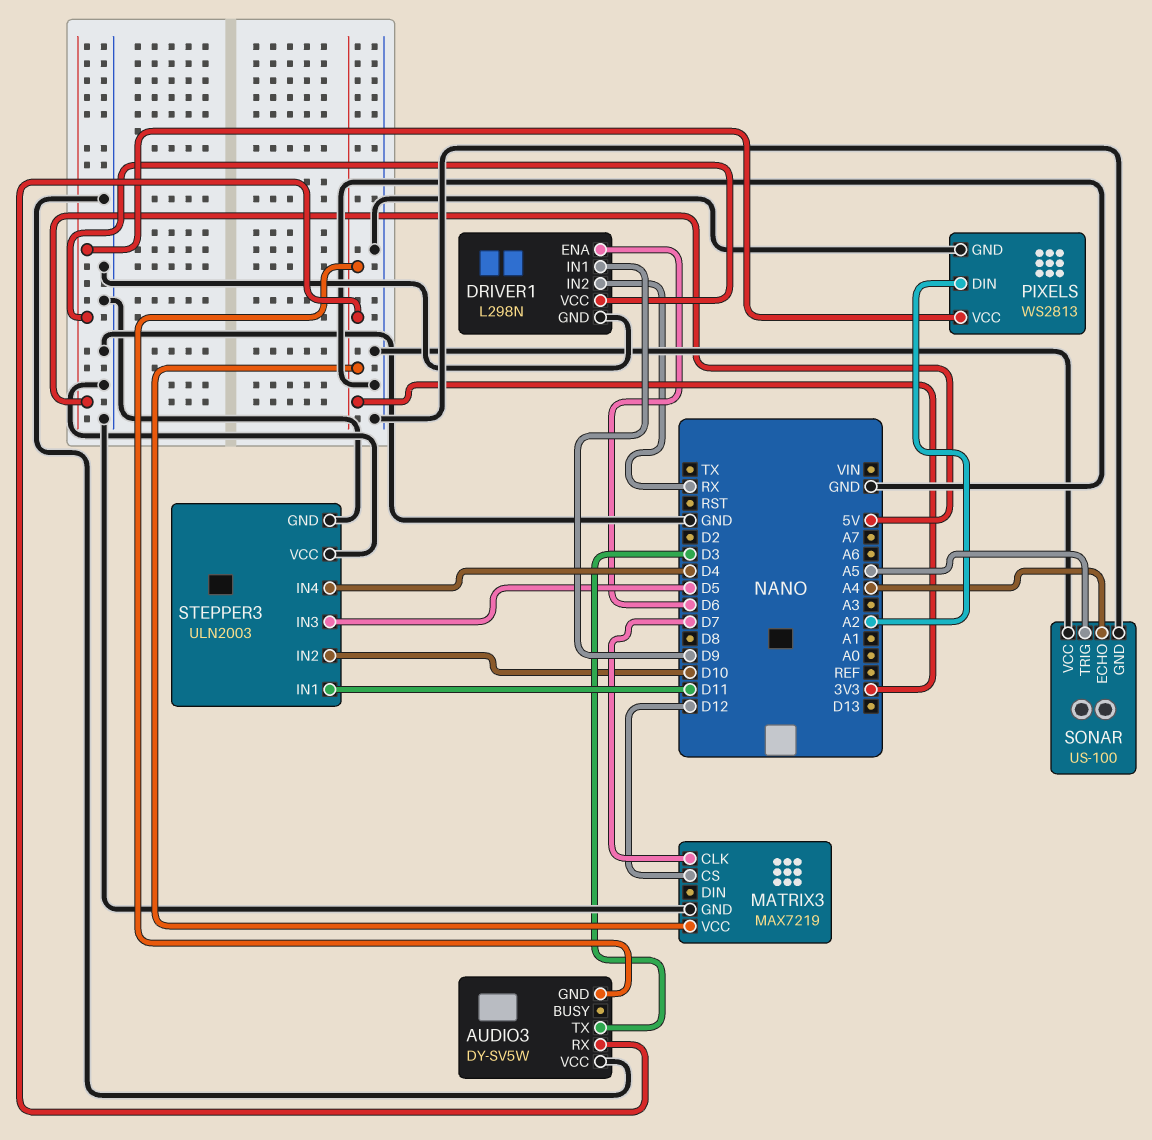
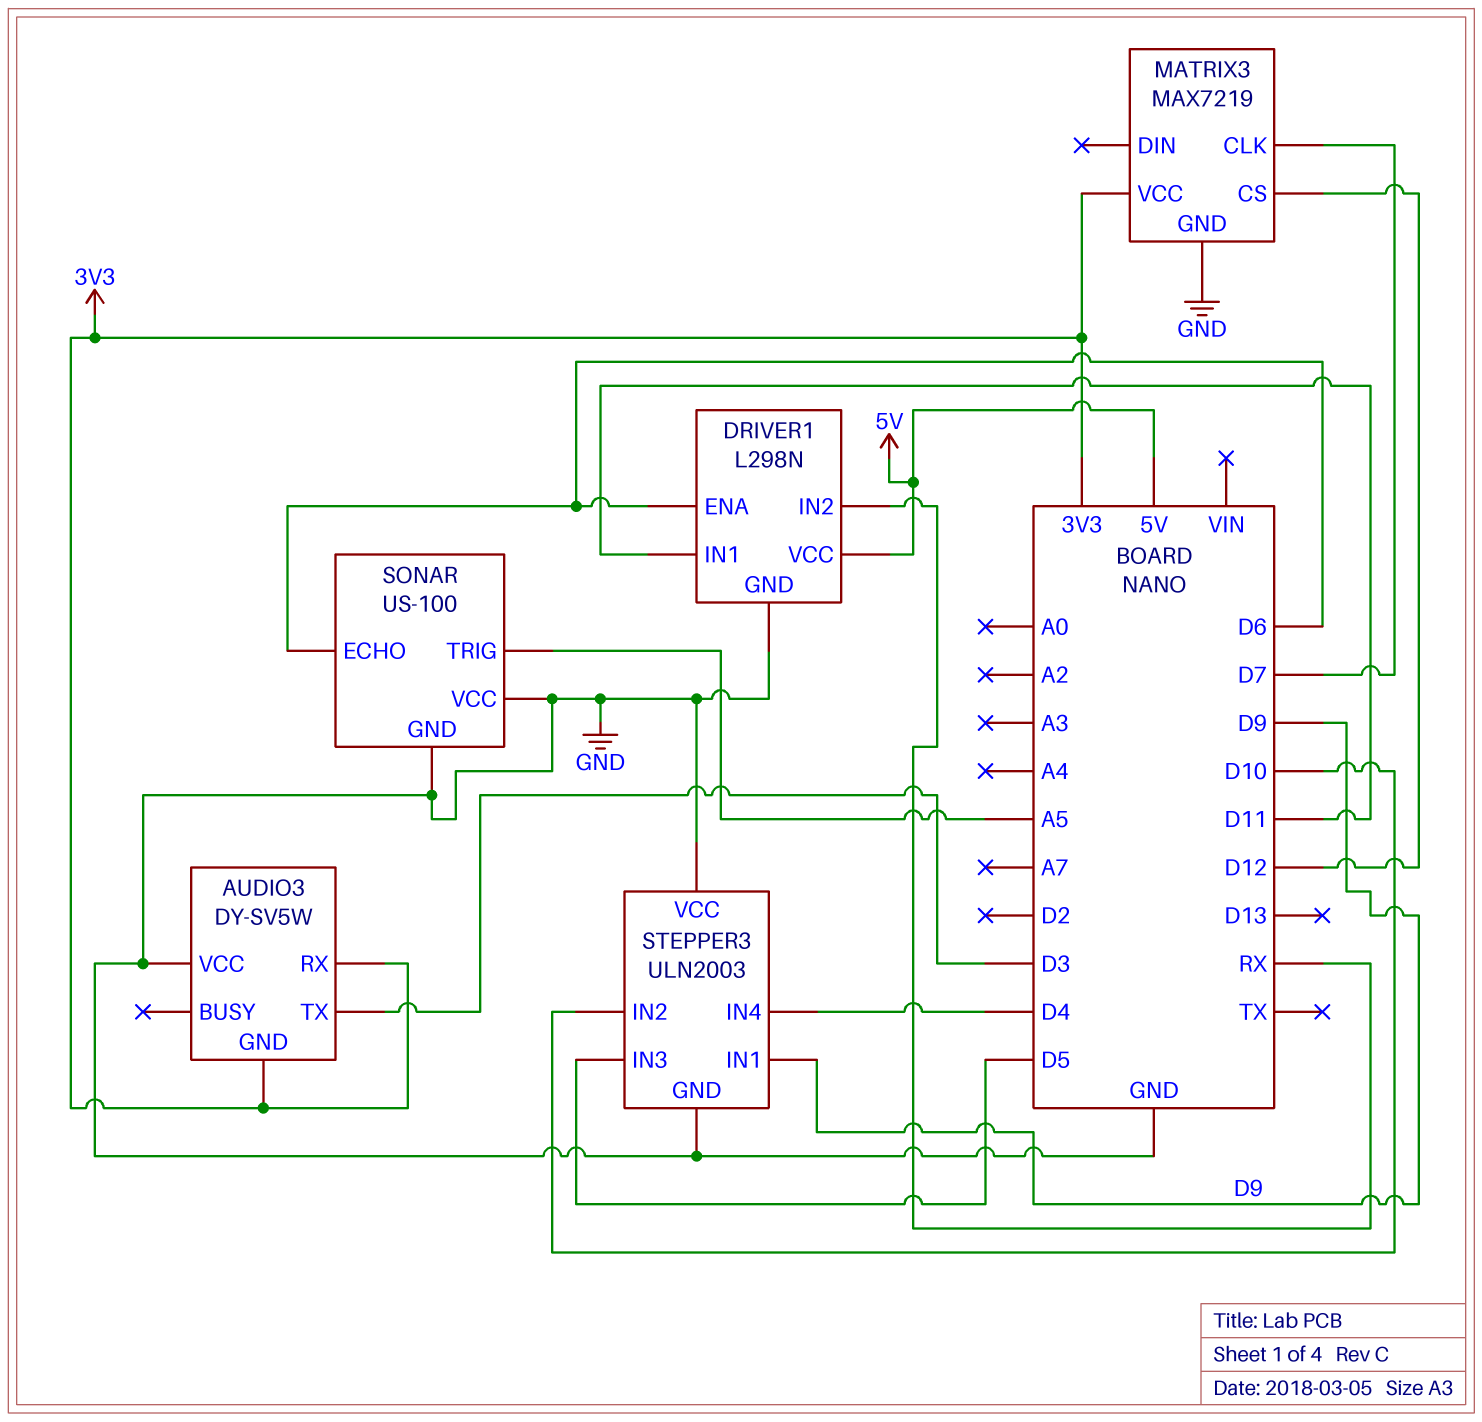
DRIVER1 pin IN1: D9 -> D11
PIXELS: WS2813 -> none
PIXELS pin DIN: A2 -> none
PIXELS pin GND: GND -> none
PIXELS pin VCC: 5V -> none
SONAR pin ECHO: A4 -> D6
STEPPER3 pin IN1: D11 -> D9

